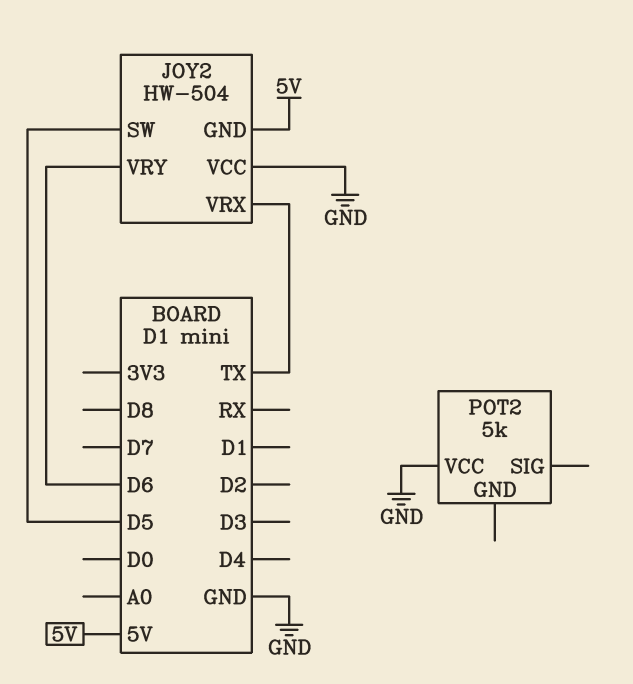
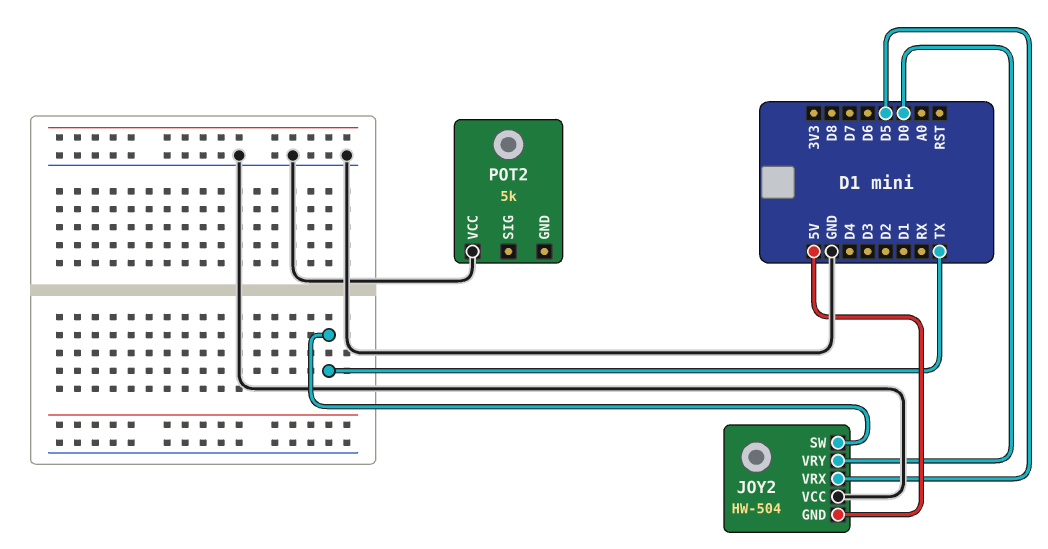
JOY2 pin SW: D5 -> TX
JOY2 pin VRX: TX -> D5
JOY2 pin VRY: D6 -> D0

